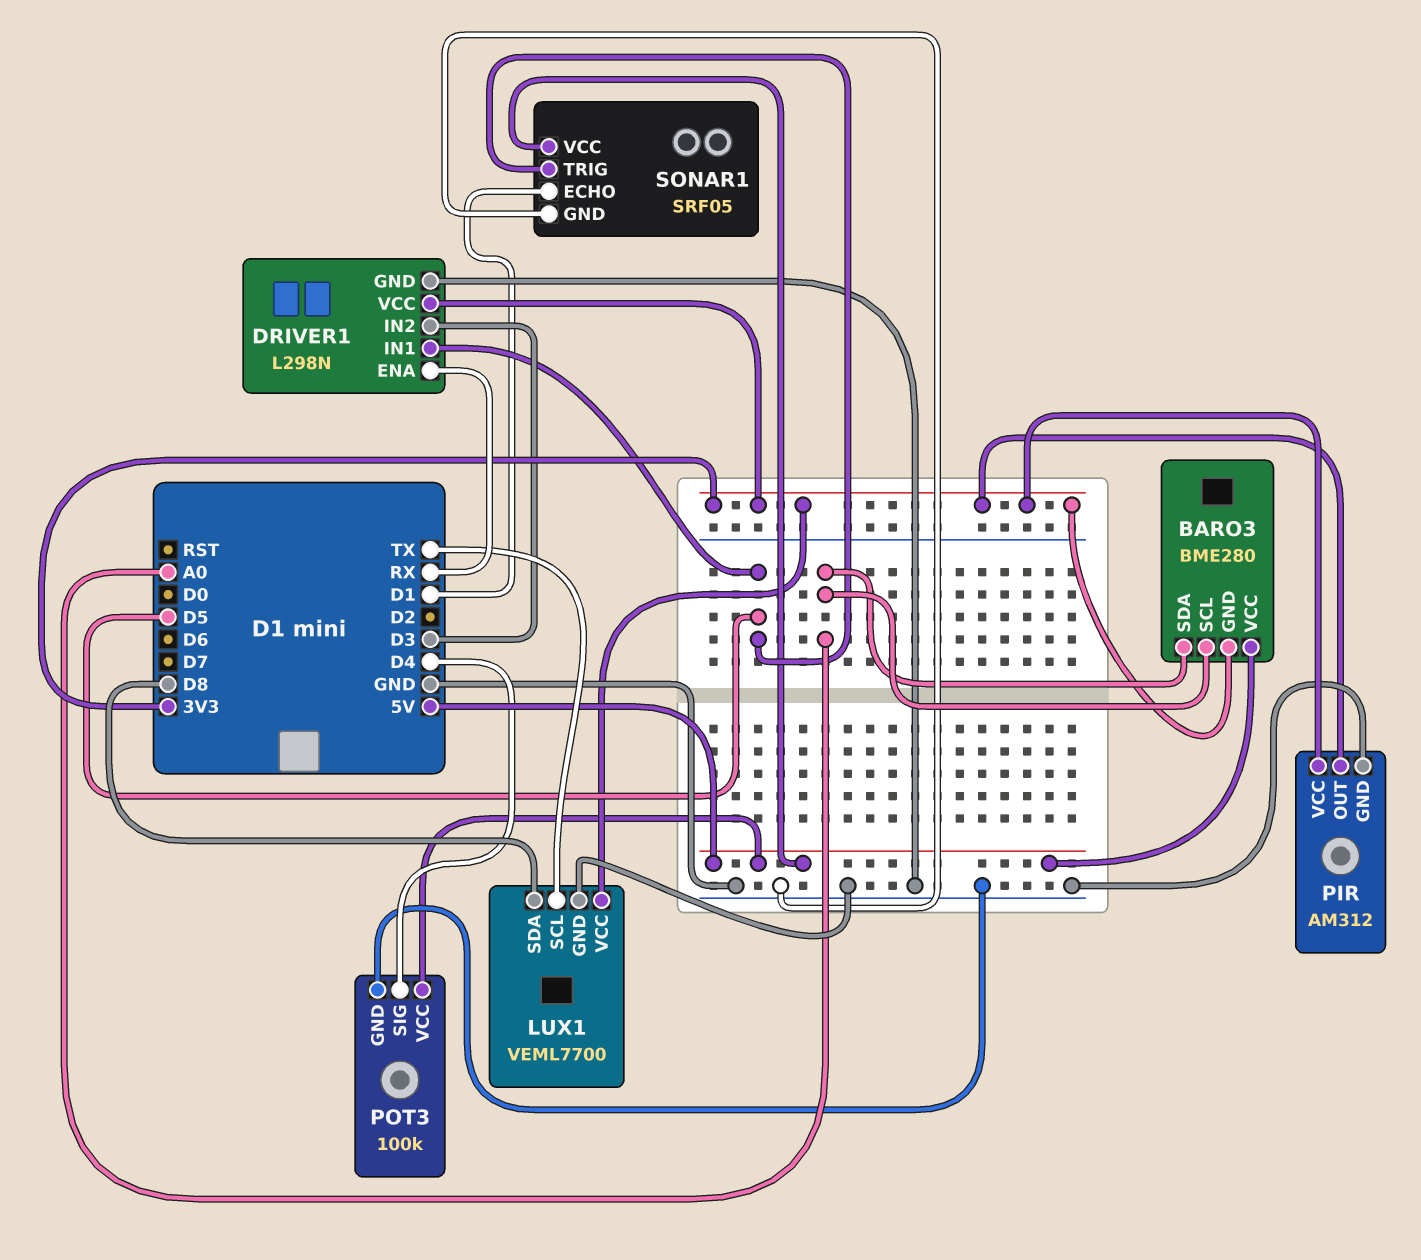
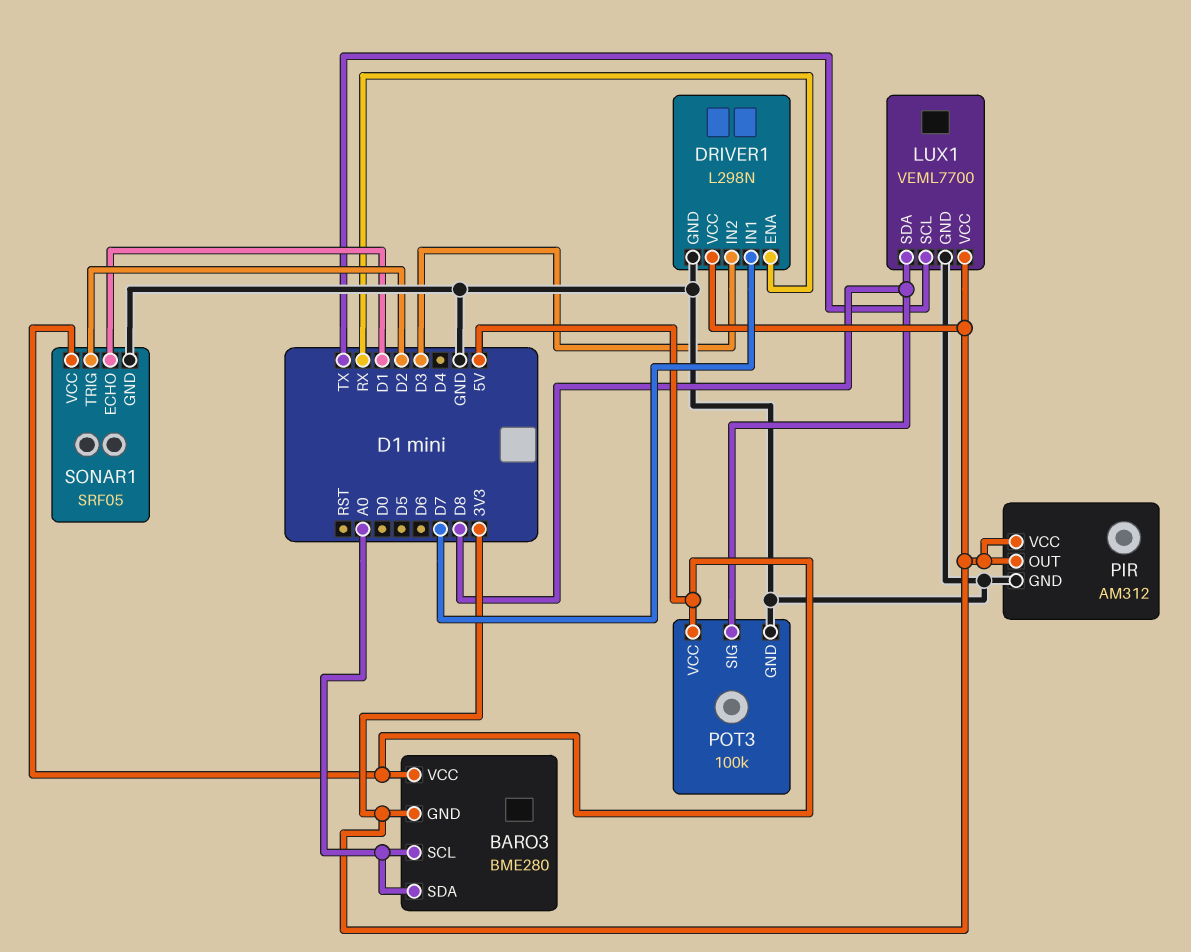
DRIVER1 pin IN1: D5 -> D7
POT3 pin SIG: D4 -> D8
SONAR1 pin TRIG: D5 -> D2

